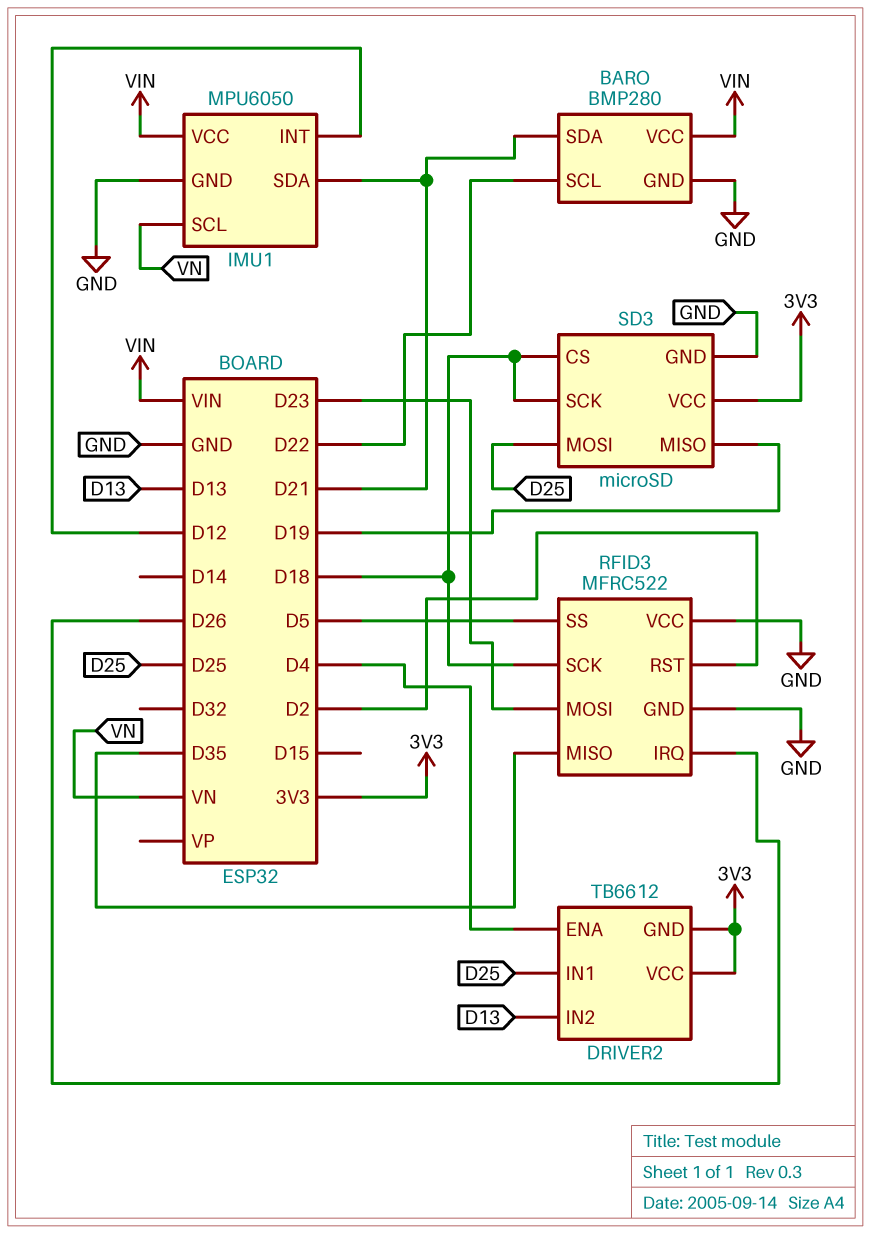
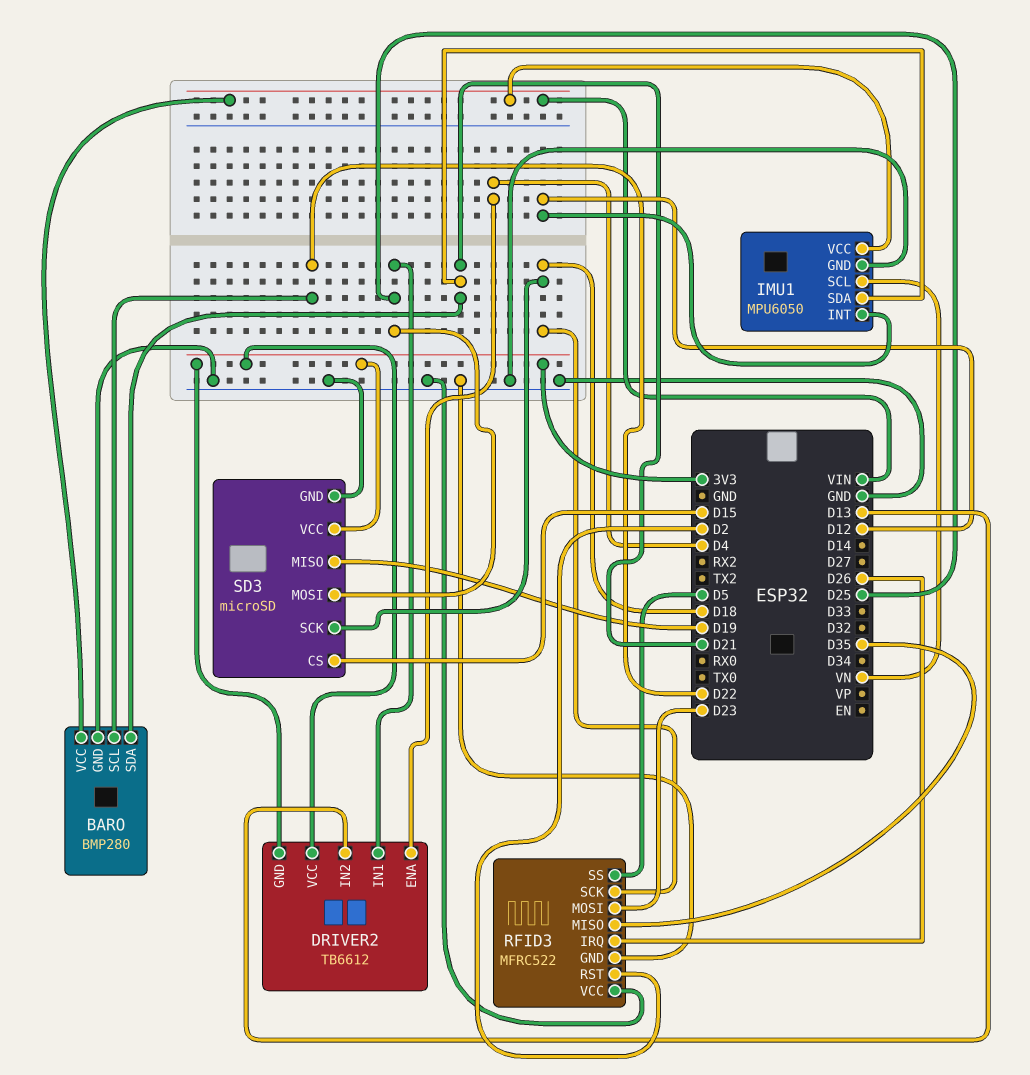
SD3 pin CS: D18 -> D15

